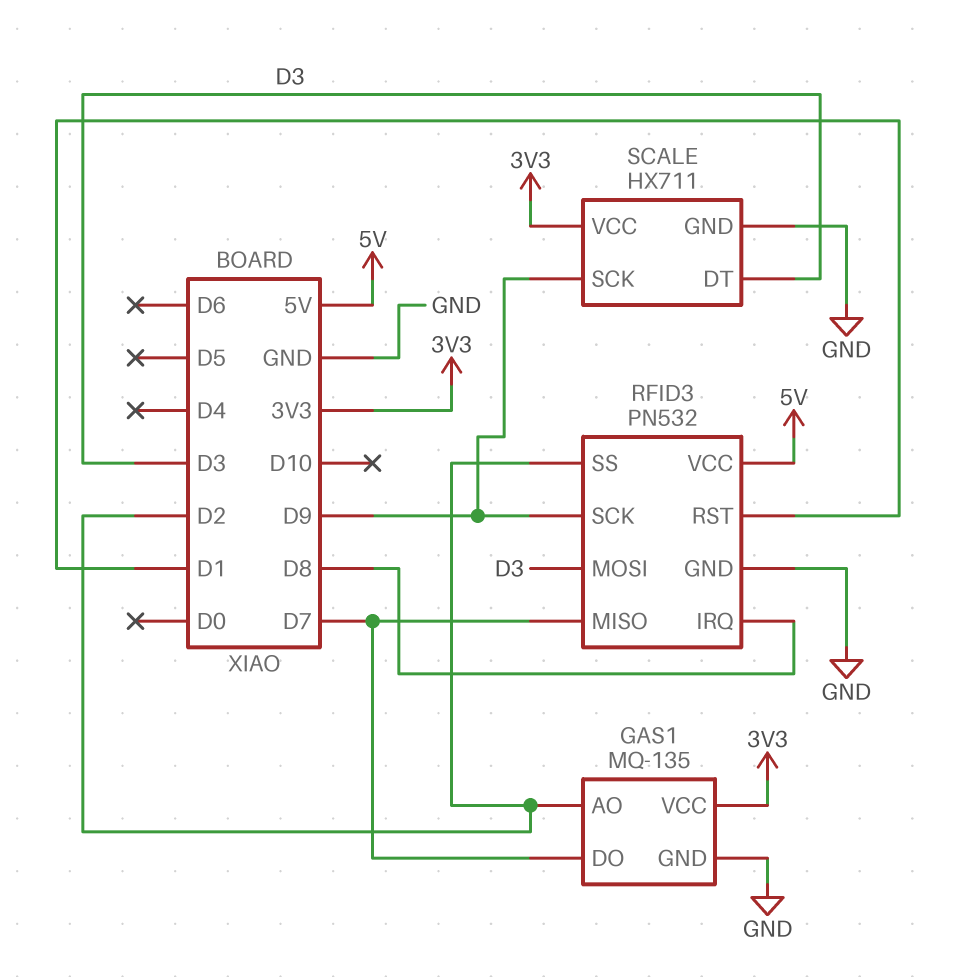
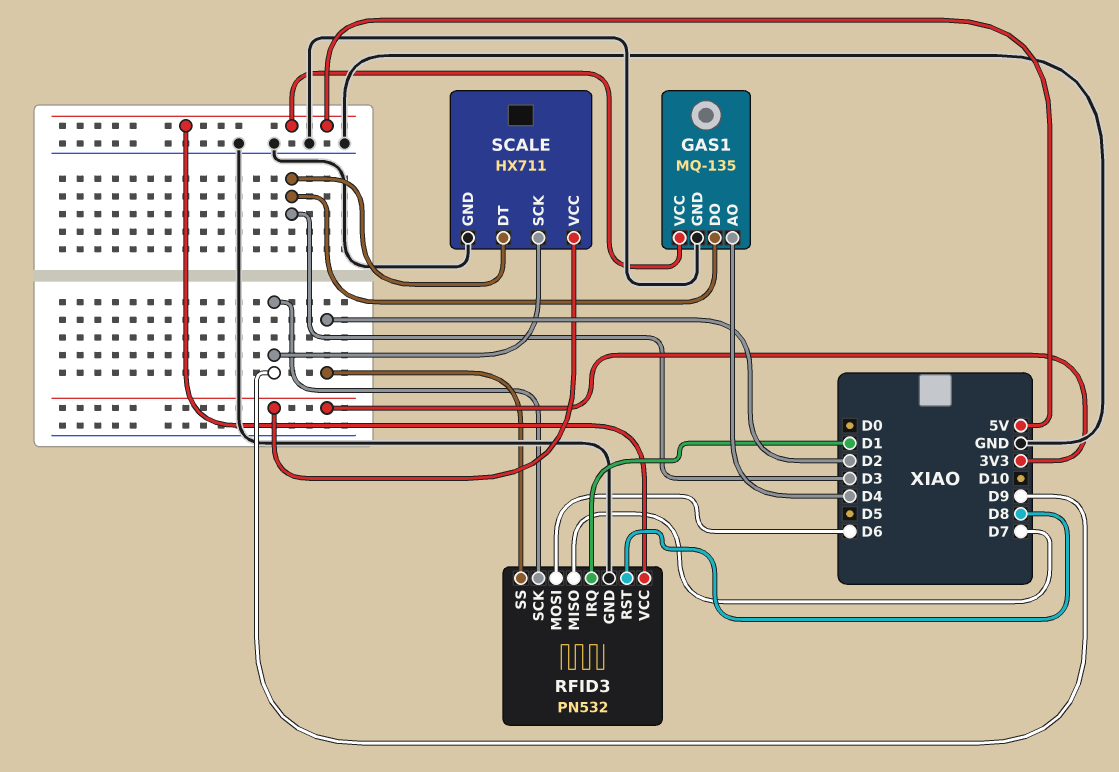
GAS1 pin AO: D2 -> D4
GAS1 pin DO: D7 -> D3
GAS1 pin VCC: 3V3 -> 5V
RFID3 pin IRQ: D8 -> D1
RFID3 pin MOSI: D3 -> D6
RFID3 pin RST: D1 -> D8

